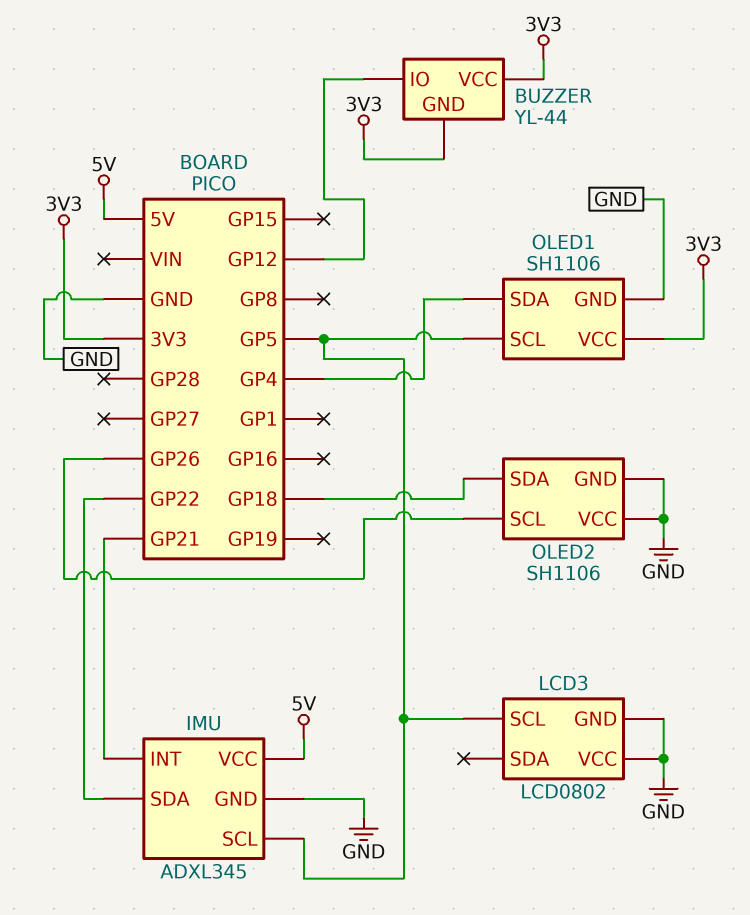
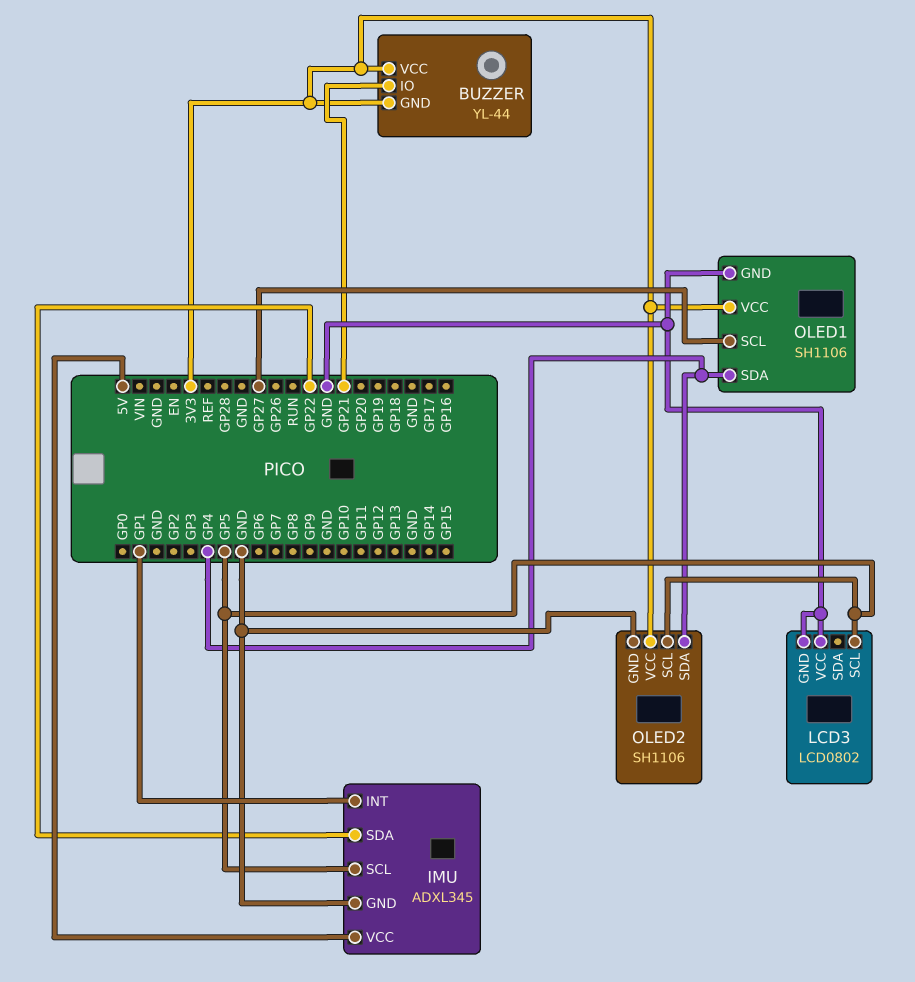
BUZZER pin IO: GP12 -> GP21
IMU pin INT: GP21 -> GP1
OLED1 pin SCL: GP5 -> GP27
OLED2 pin SCL: GP26 -> GP5
OLED2 pin SDA: GP18 -> GP4
OLED2 pin VCC: GND -> 3V3

